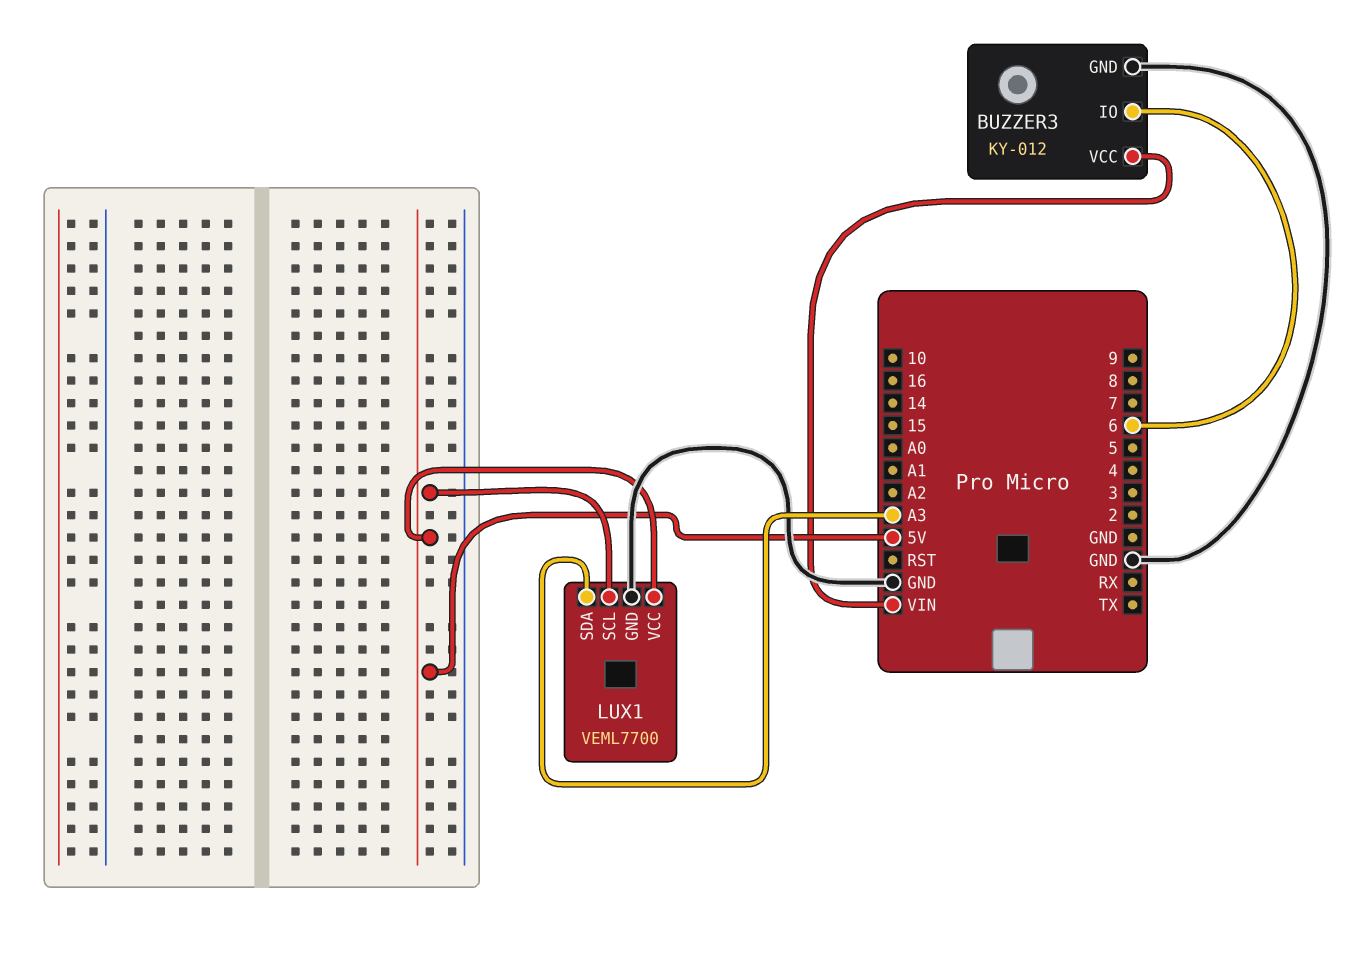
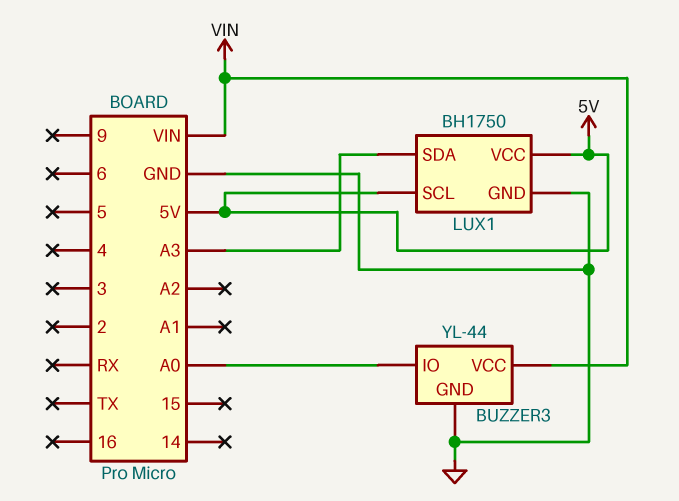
BUZZER3: KY-012 -> YL-44
BUZZER3 pin IO: 6 -> A0
LUX1: VEML7700 -> BH1750

